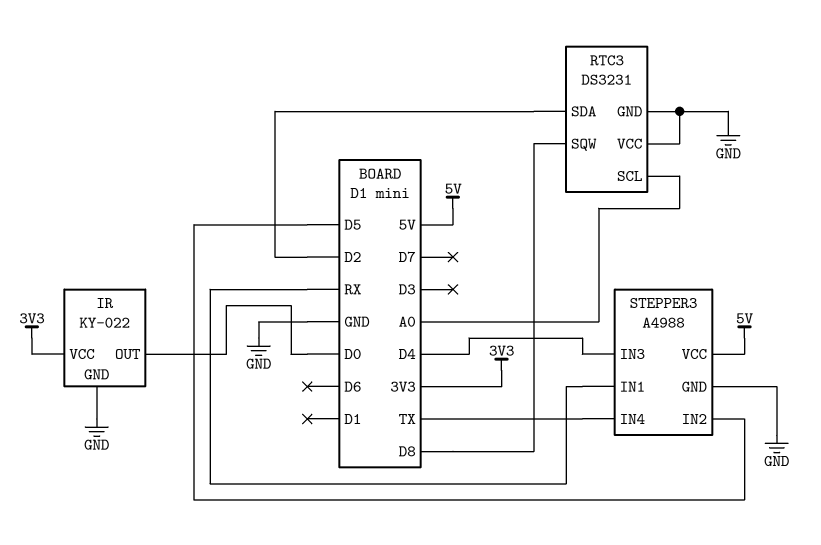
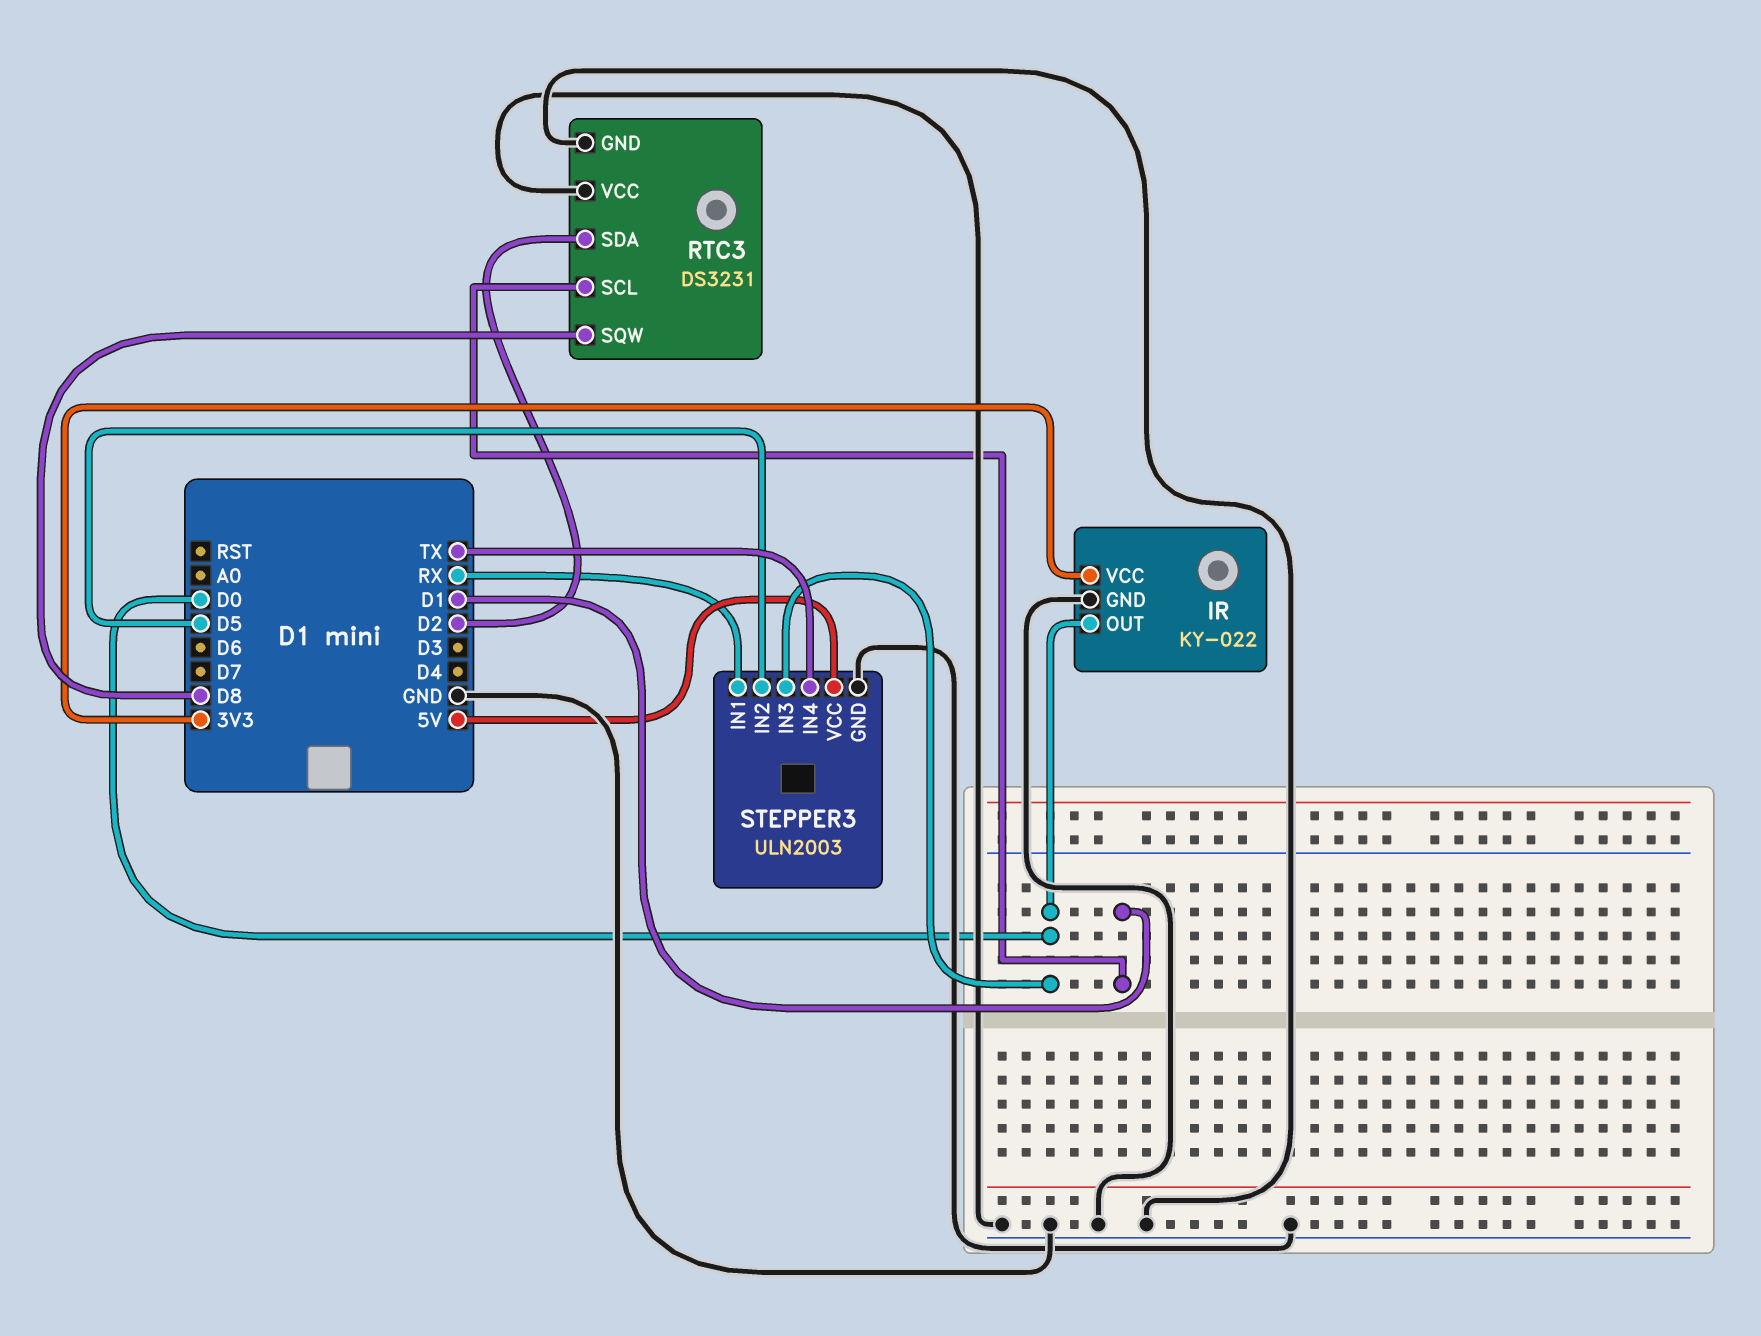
RTC3 pin SCL: A0 -> D1
STEPPER3: A4988 -> ULN2003
STEPPER3 pin IN3: D4 -> D0

